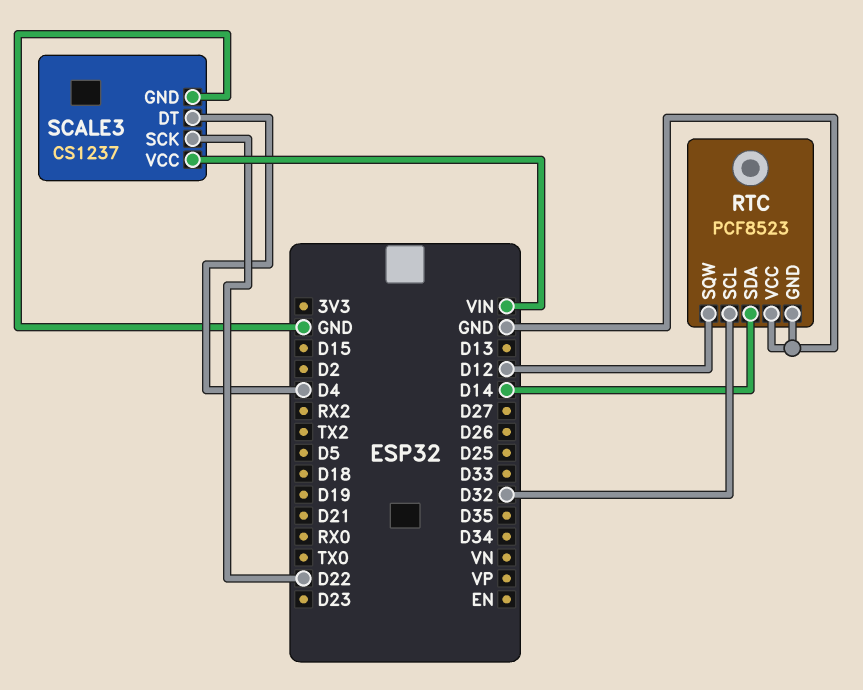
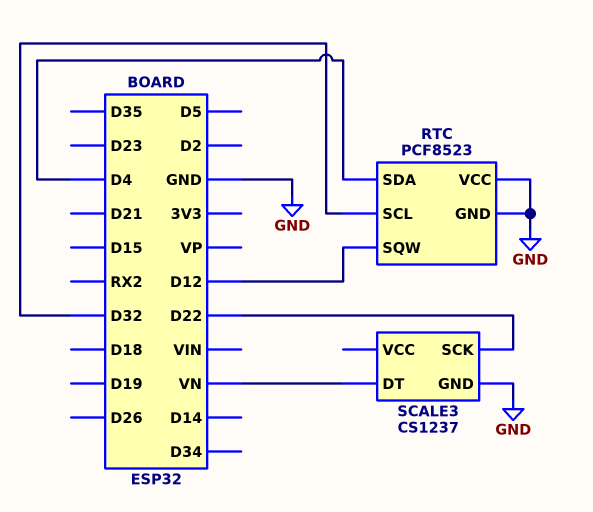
RTC pin SDA: D14 -> D4
SCALE3 pin DT: D4 -> VN
SCALE3 pin VCC: VIN -> none

